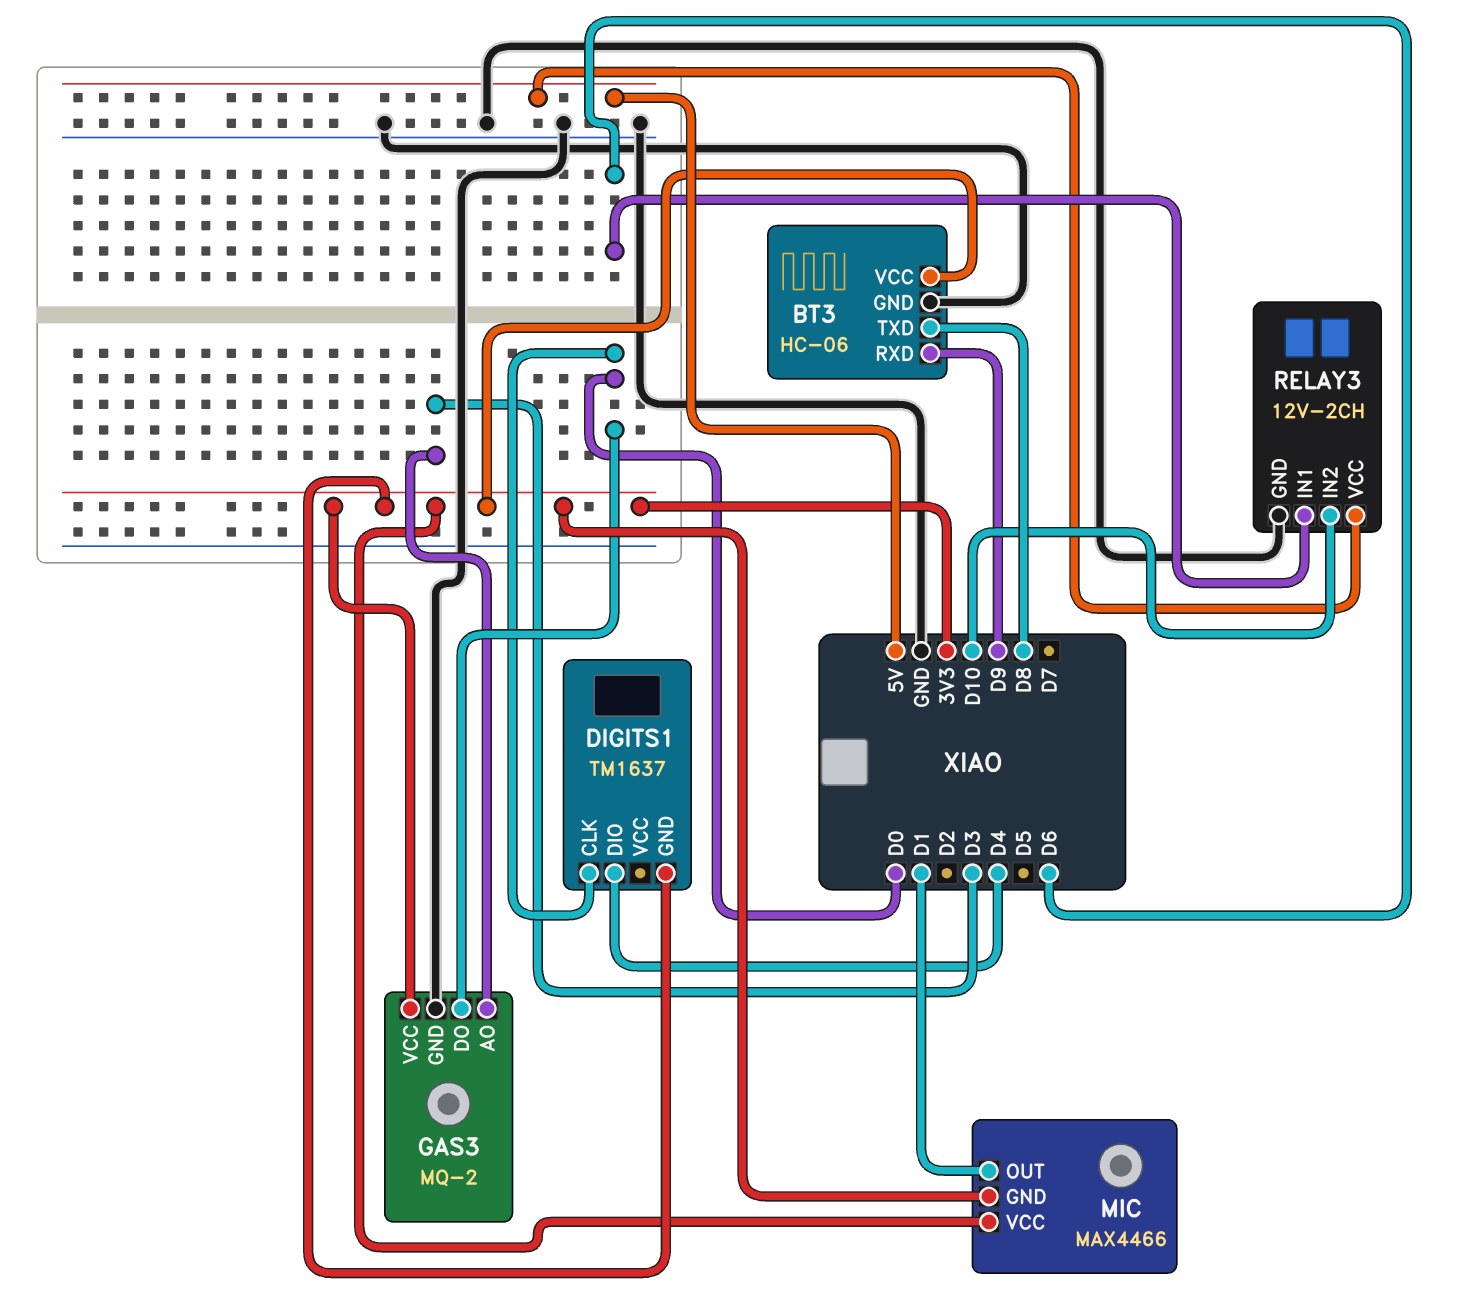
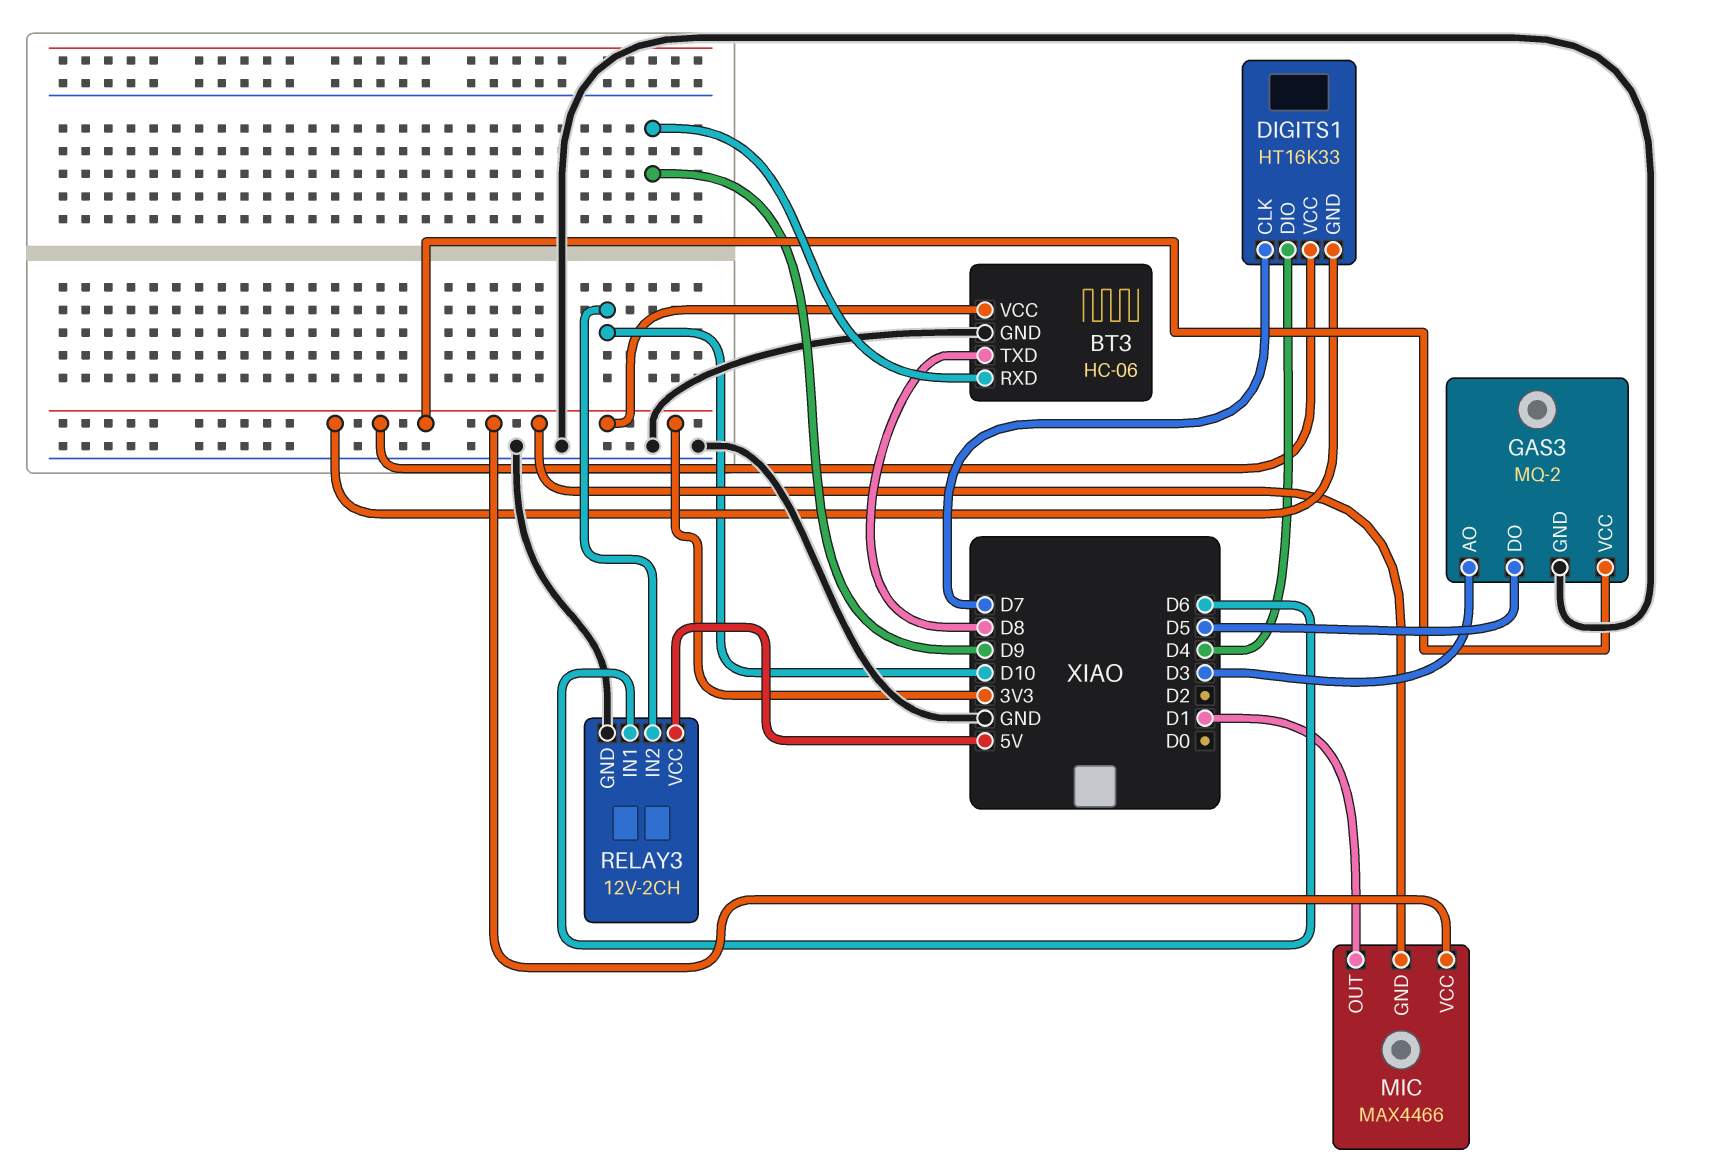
DIGITS1: TM1637 -> HT16K33
DIGITS1 pin CLK: D0 -> D7
DIGITS1 pin VCC: none -> 3V3
GAS3 pin DO: D0 -> D5

